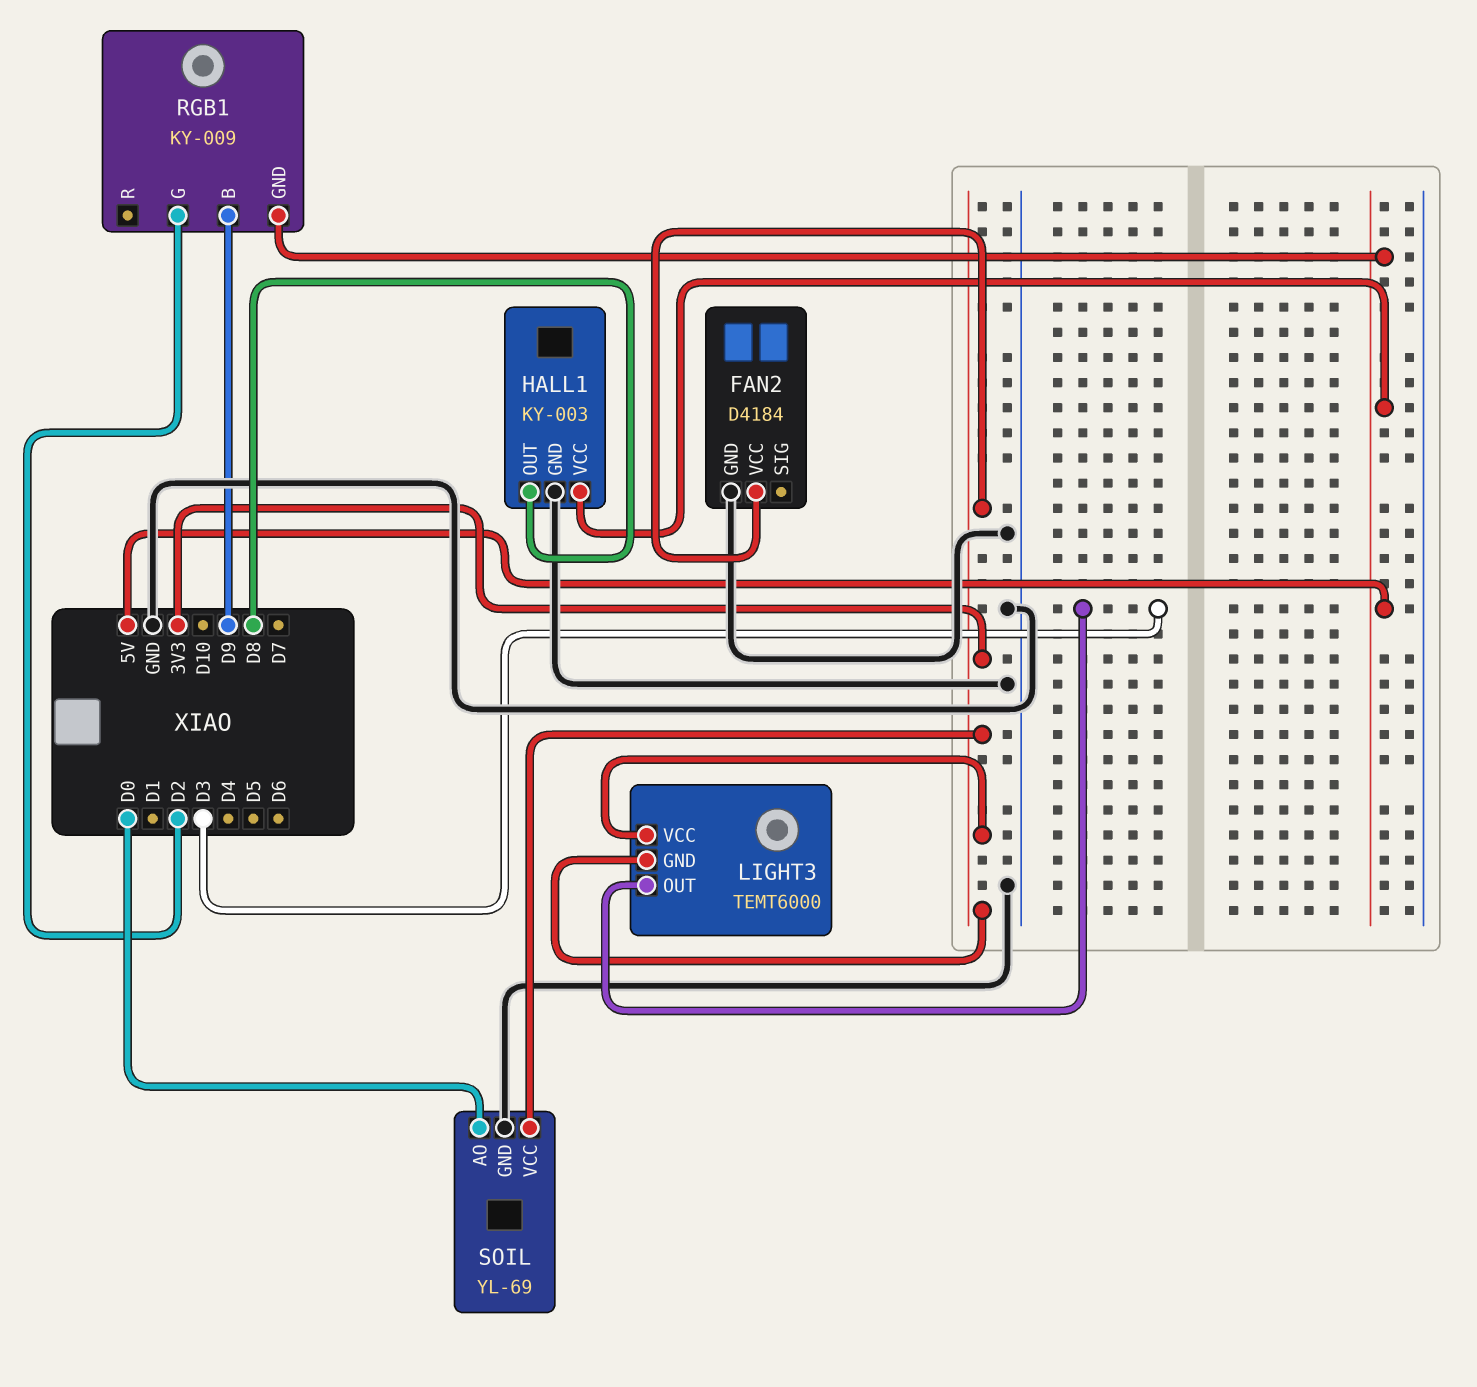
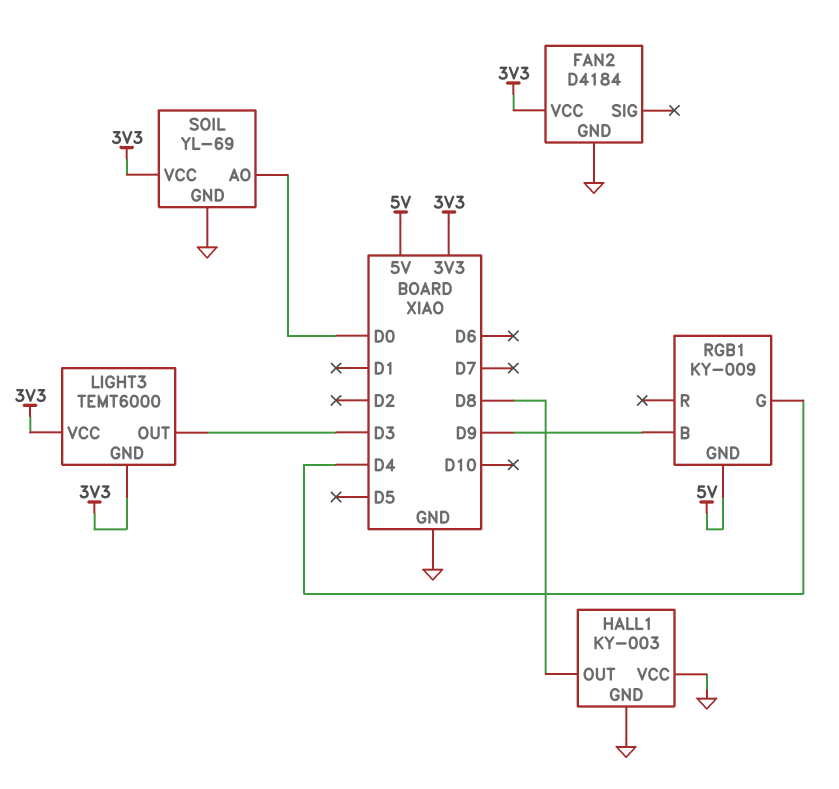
HALL1 pin VCC: 5V -> GND
RGB1 pin G: D2 -> D4

